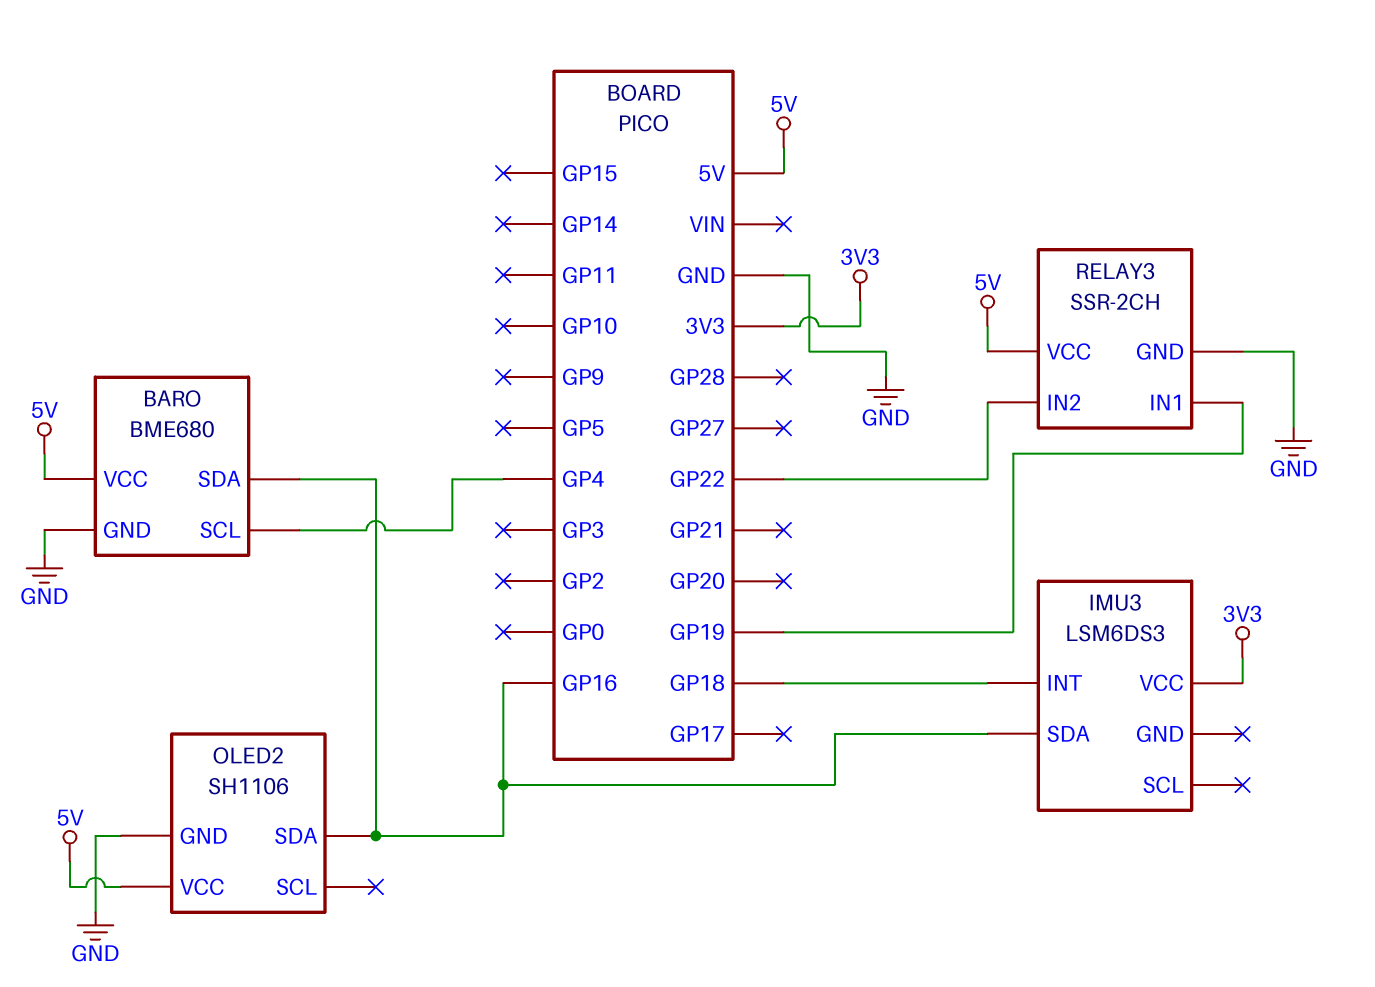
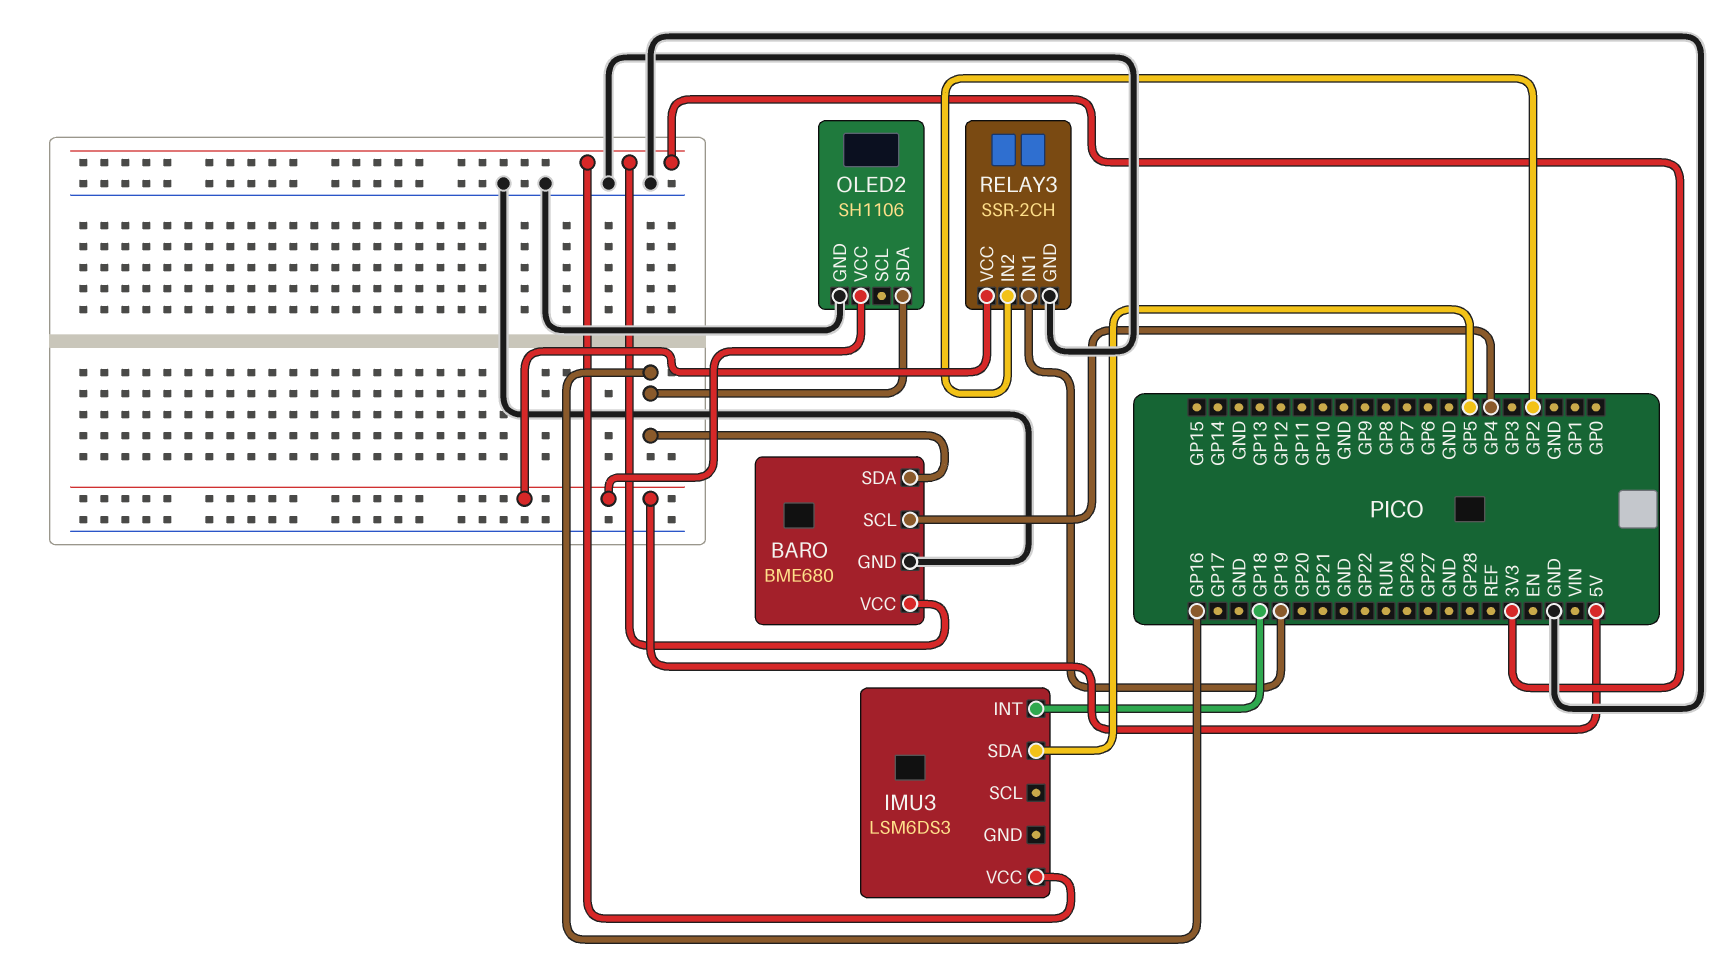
BARO pin VCC: 5V -> 3V3
IMU3 pin SDA: GP16 -> GP5
RELAY3 pin IN2: GP22 -> GP2

